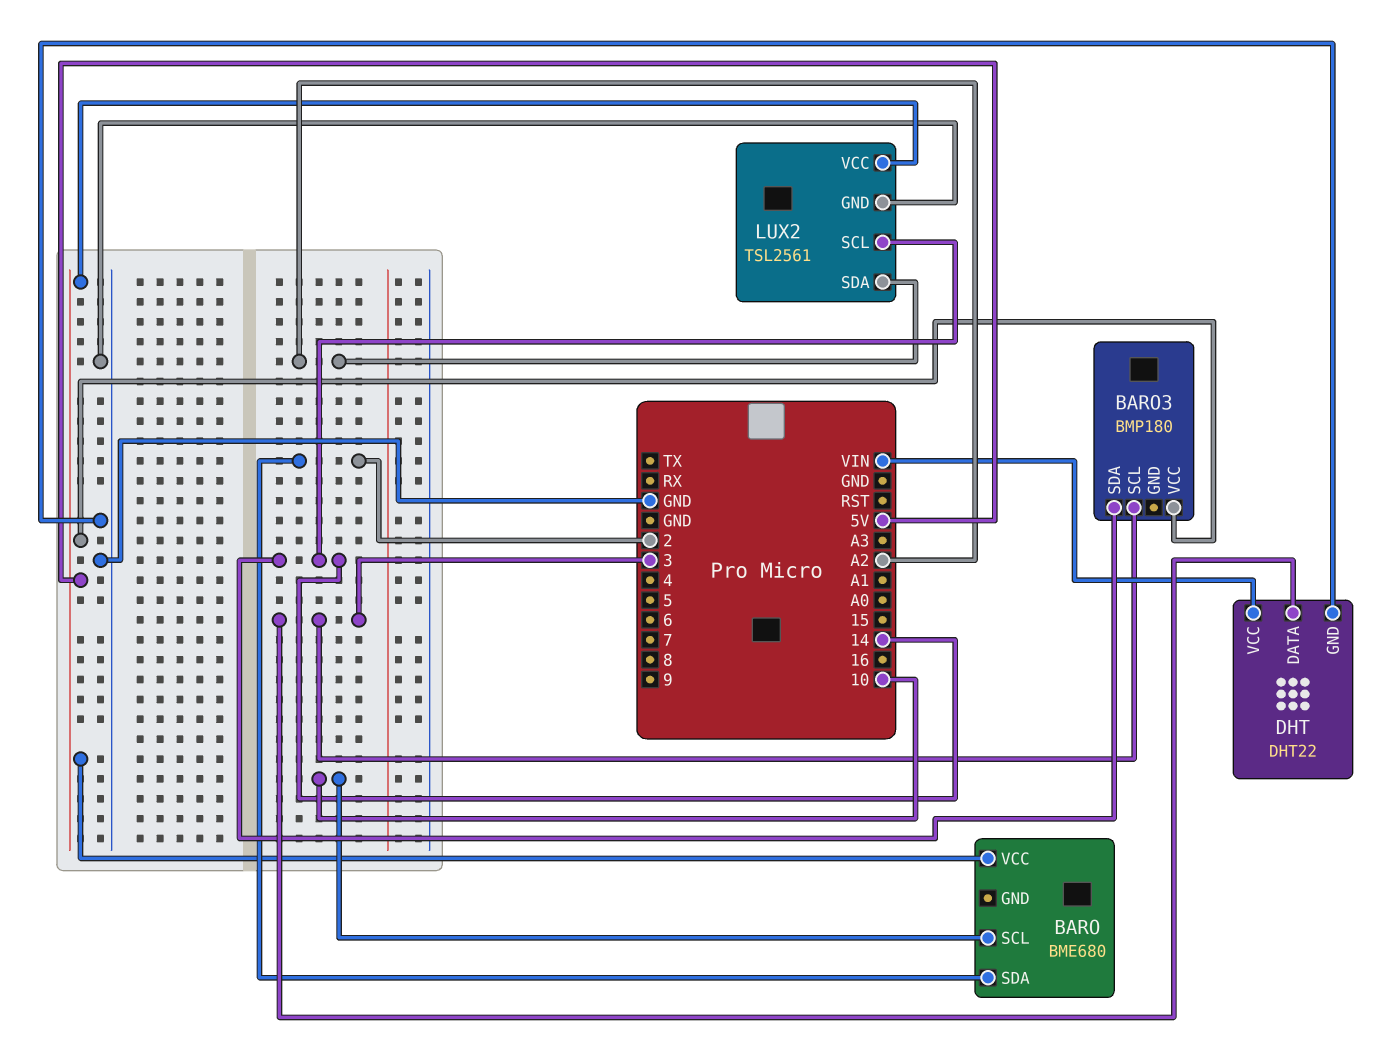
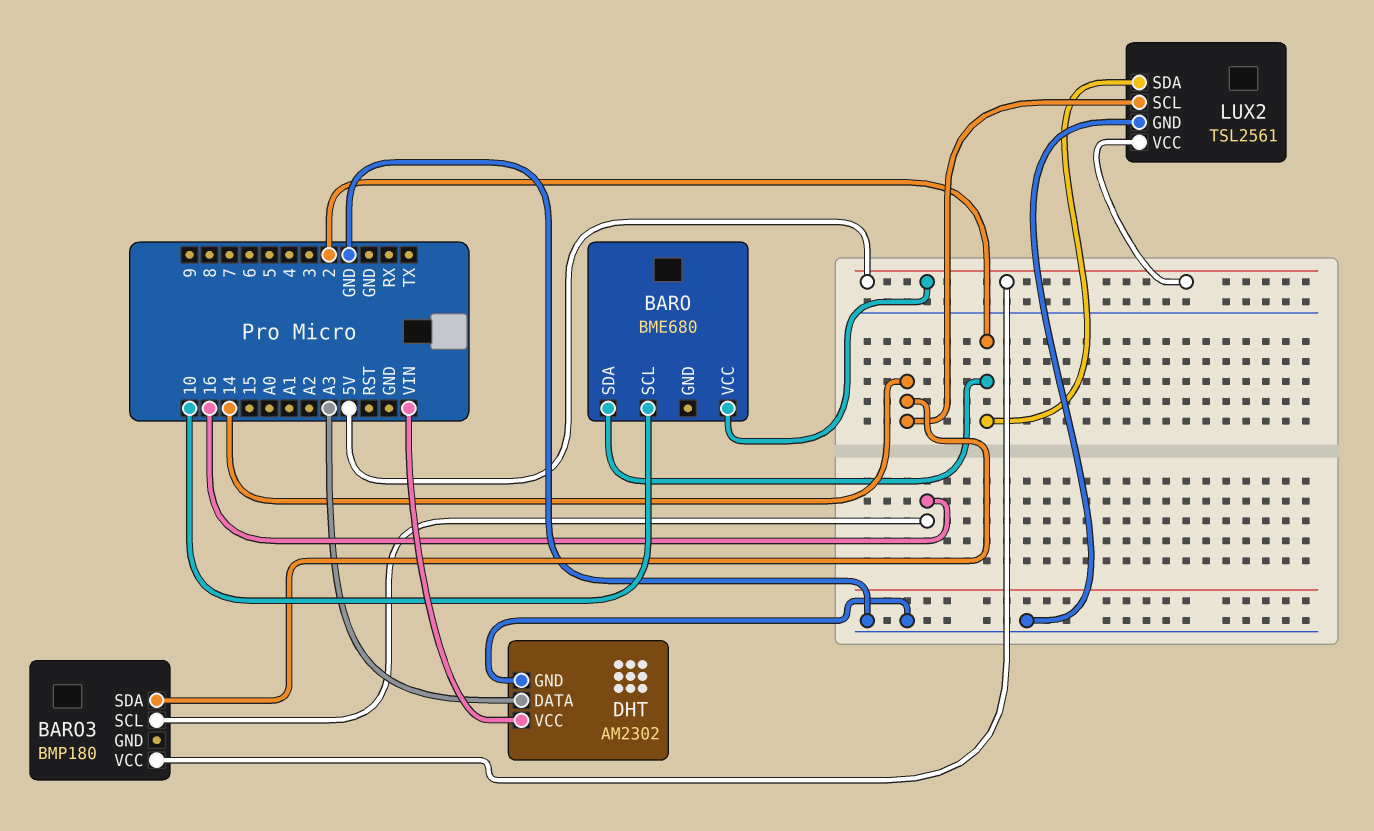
BARO3 pin SCL: 3 -> 16
DHT: DHT22 -> AM2302
DHT pin DATA: 3 -> A3
LUX2 pin SDA: A2 -> 2

